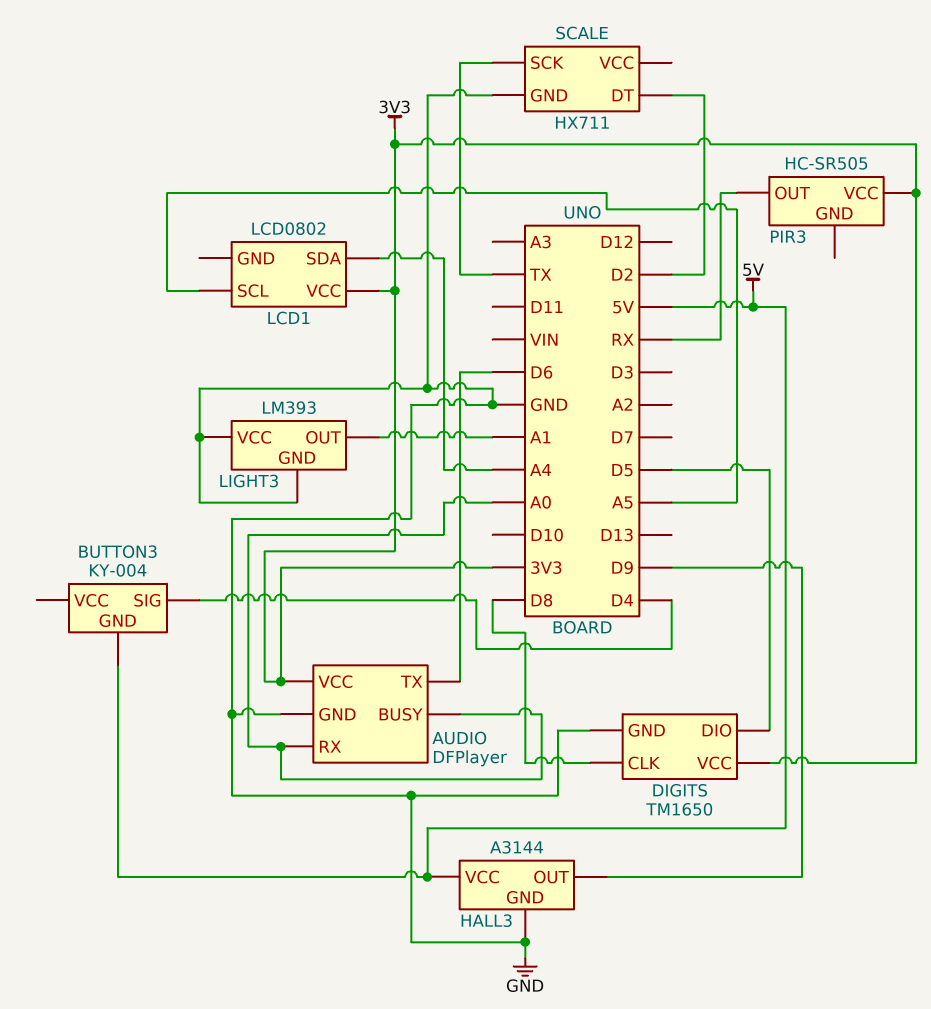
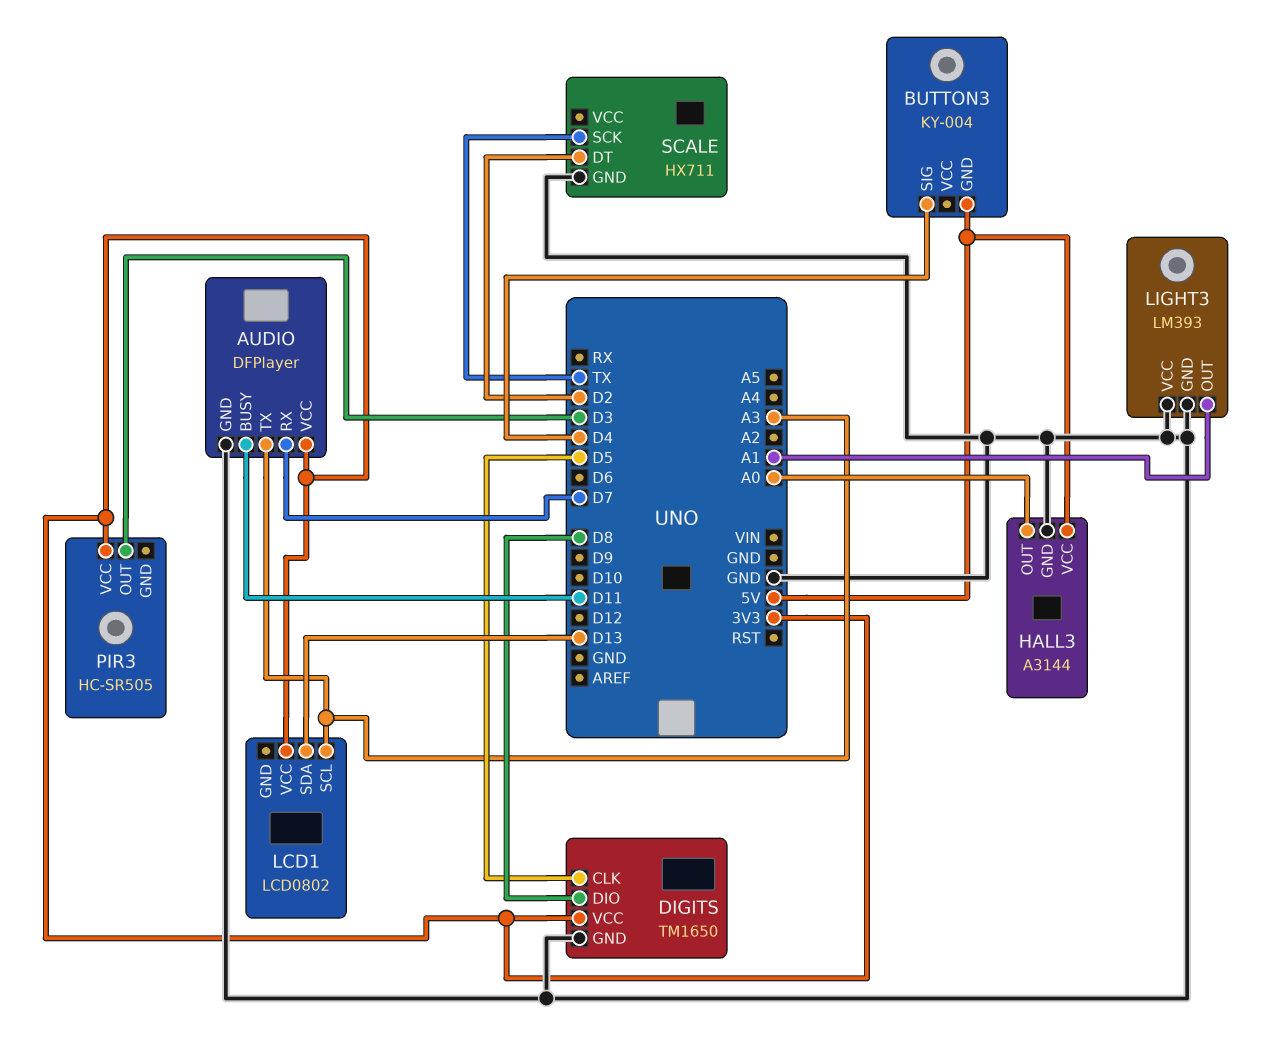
AUDIO pin BUSY: A0 -> D11
AUDIO pin RX: A0 -> D7
AUDIO pin TX: D6 -> A3
DIGITS pin CLK: D8 -> D5
DIGITS pin DIO: D5 -> D8
HALL3 pin OUT: D9 -> A0
LCD1 pin SCL: A5 -> A3
LCD1 pin SDA: A4 -> D13
PIR3 pin OUT: RX -> D3

